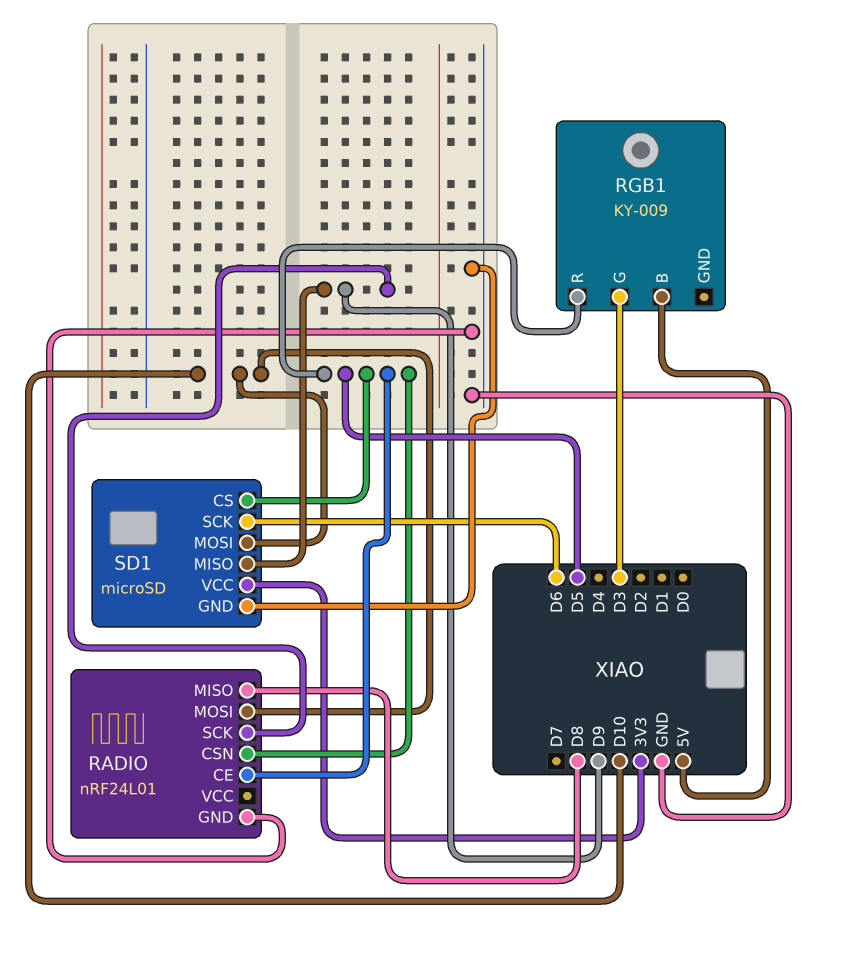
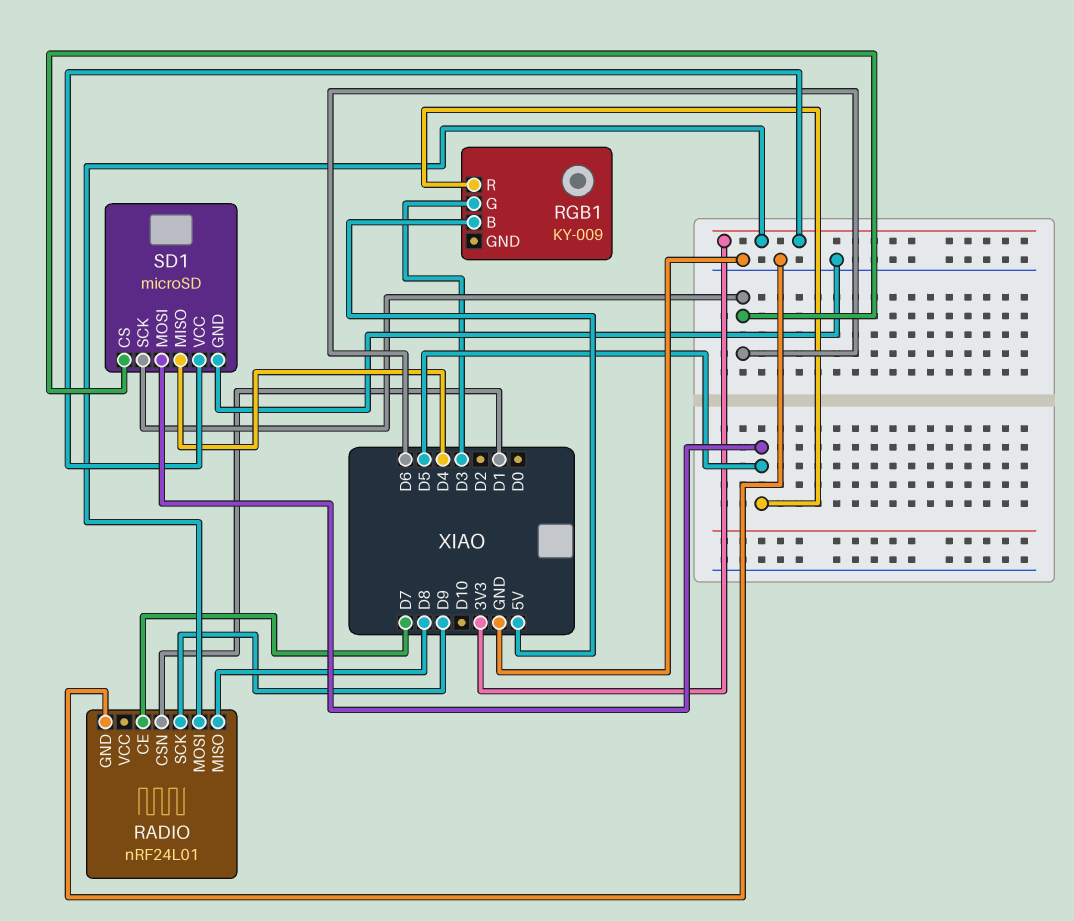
RADIO pin CE: D5 -> D7
RADIO pin CSN: D5 -> D1
RADIO pin MOSI: D10 -> 3V3
SD1 pin CS: D5 -> D6
SD1 pin MISO: D9 -> D4
SD1 pin MOSI: D10 -> D5

